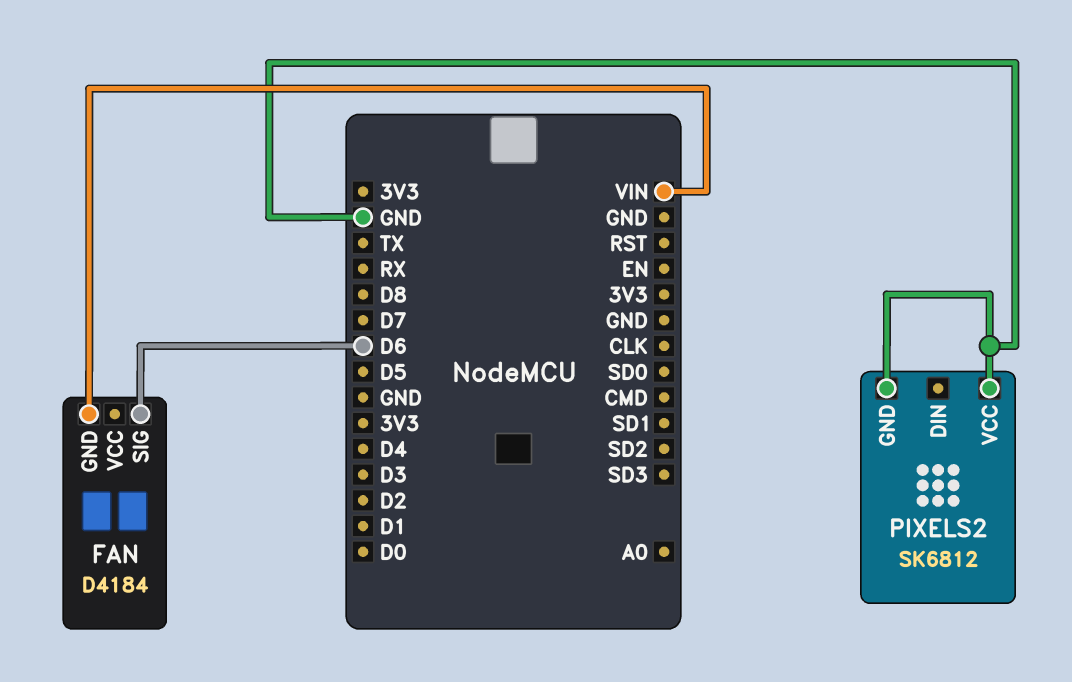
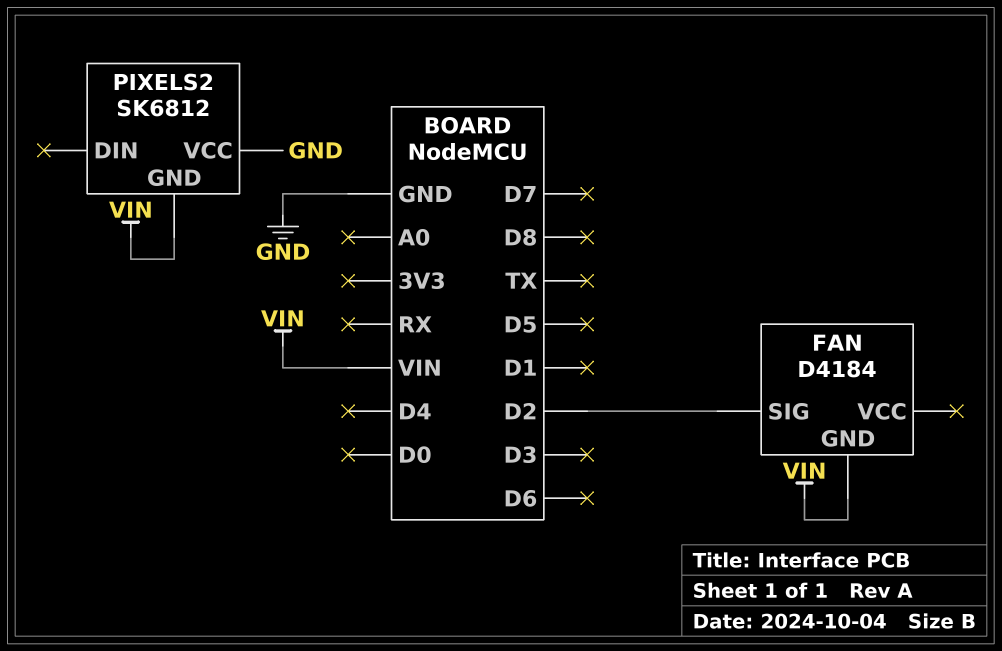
FAN pin SIG: D6 -> D2
PIXELS2 pin GND: GND -> VIN

